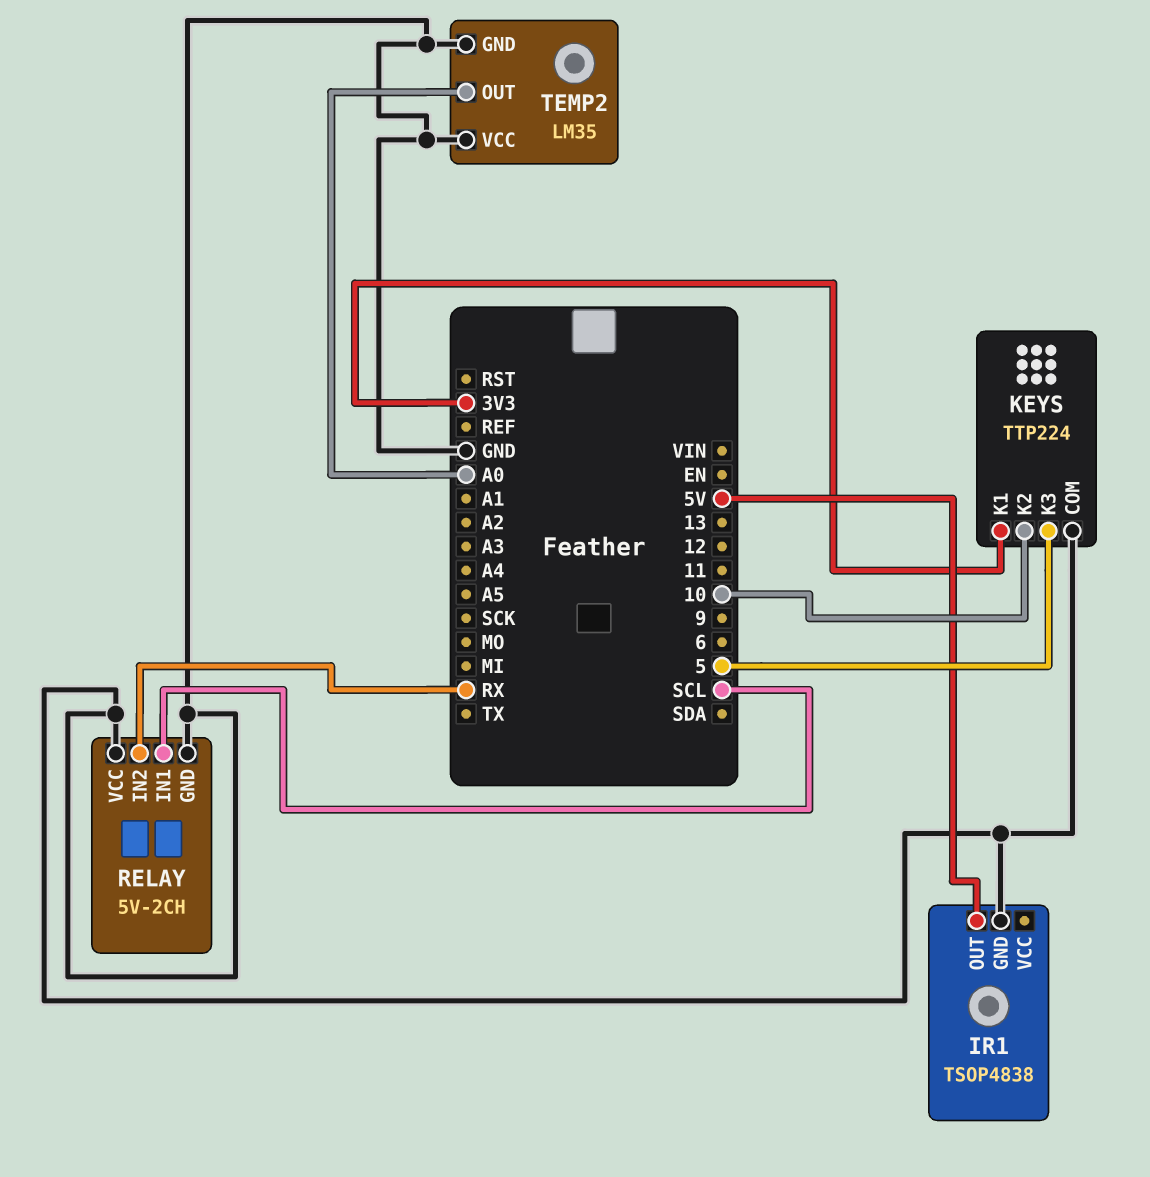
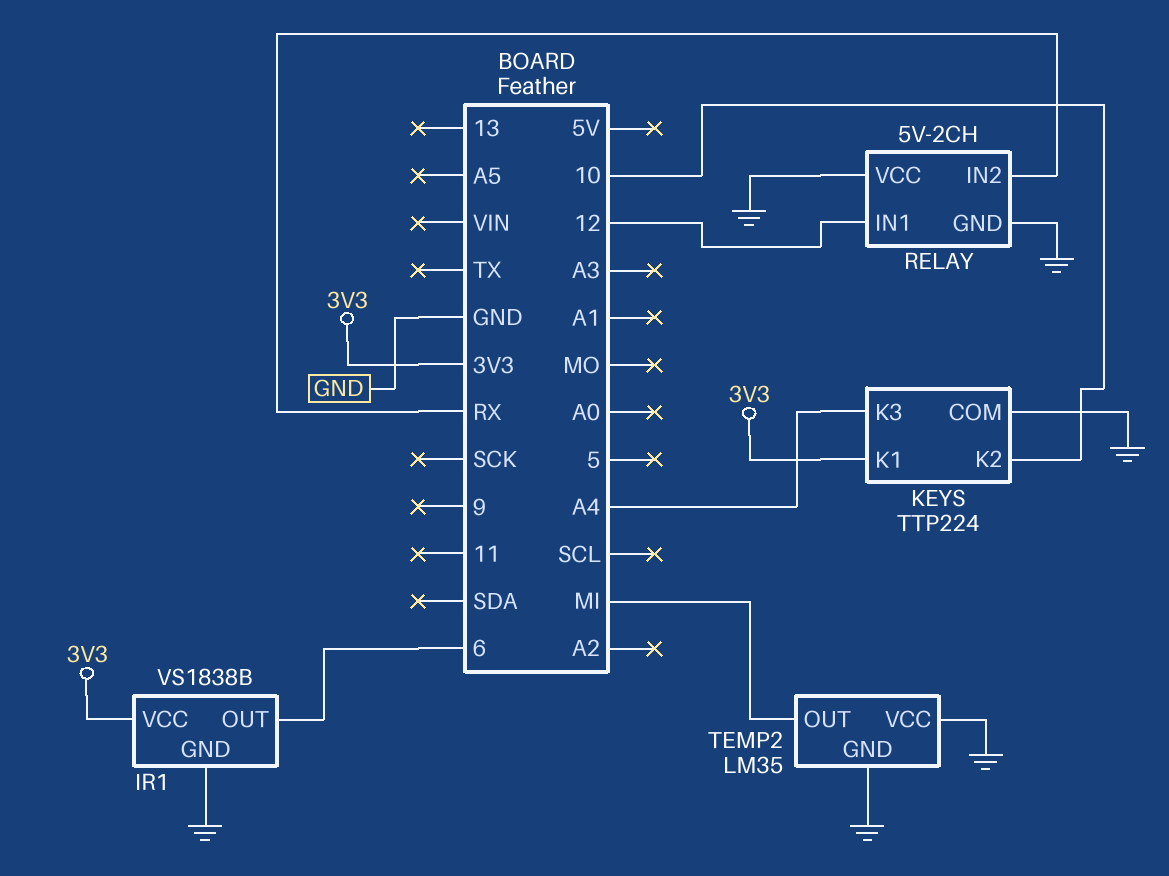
IR1: TSOP4838 -> VS1838B
IR1 pin OUT: 5V -> 6
IR1 pin VCC: none -> 3V3
KEYS pin K3: 5 -> A4
RELAY pin IN1: SCL -> 12
TEMP2 pin OUT: A0 -> MI

